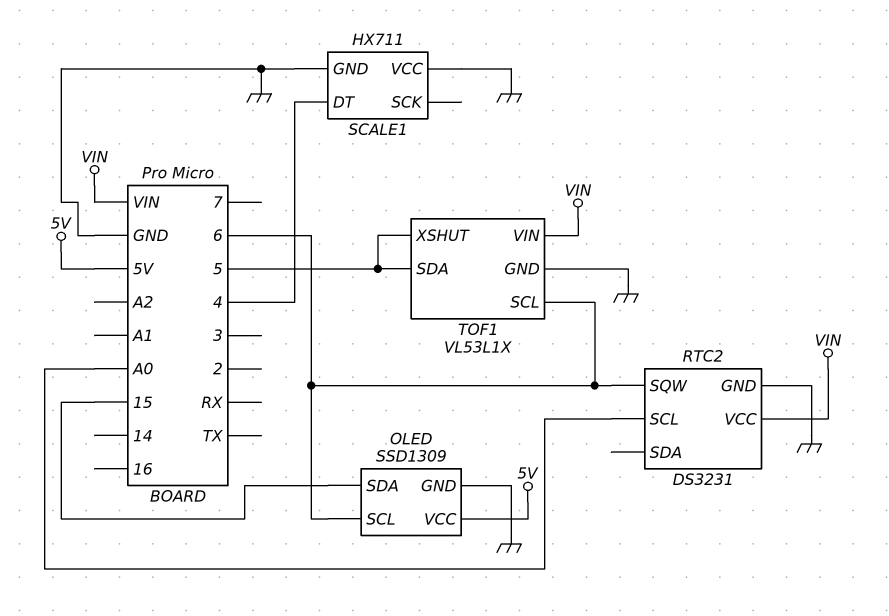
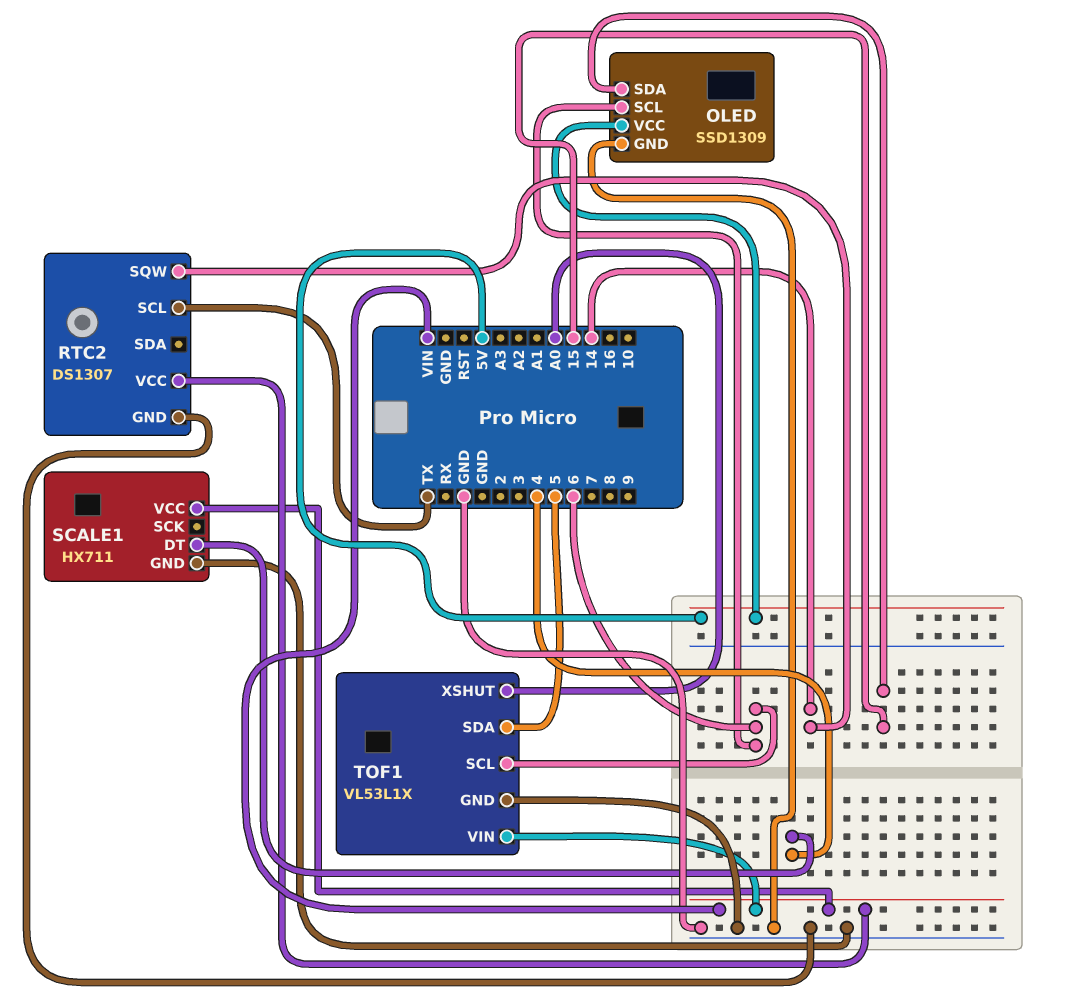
RTC2: DS3231 -> DS1307
RTC2 pin SCL: A0 -> TX
RTC2 pin SQW: 6 -> 14
SCALE1 pin VCC: GND -> VIN
TOF1 pin XSHUT: 5 -> A0

